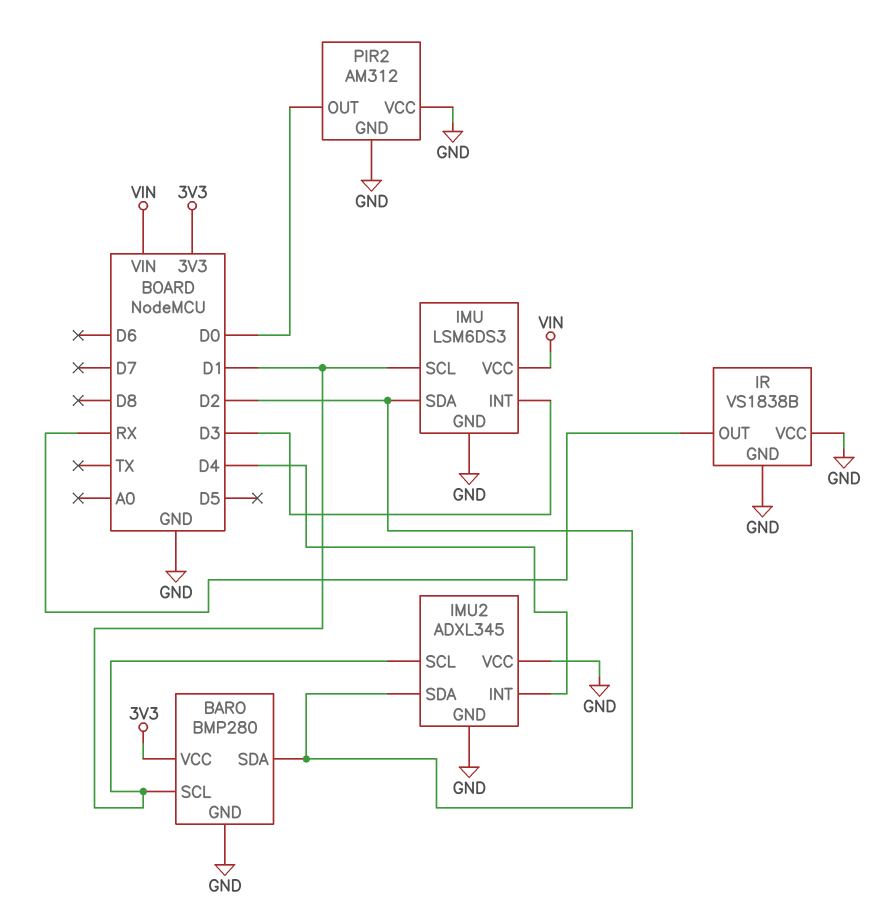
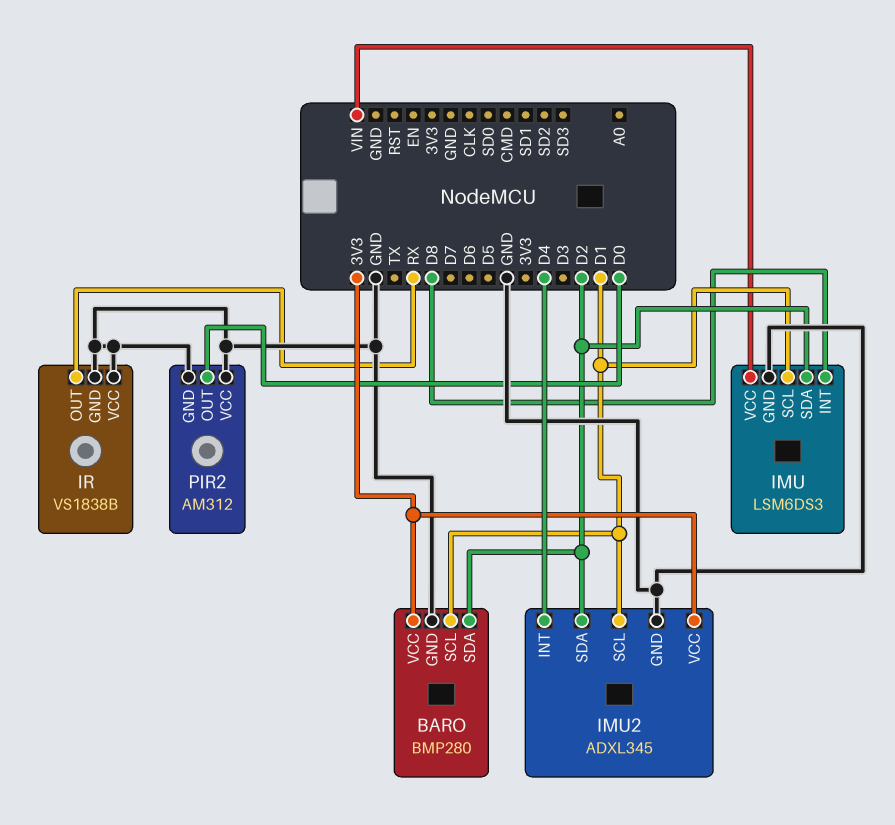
IMU pin INT: D3 -> D8
IMU2 pin VCC: GND -> 3V3

